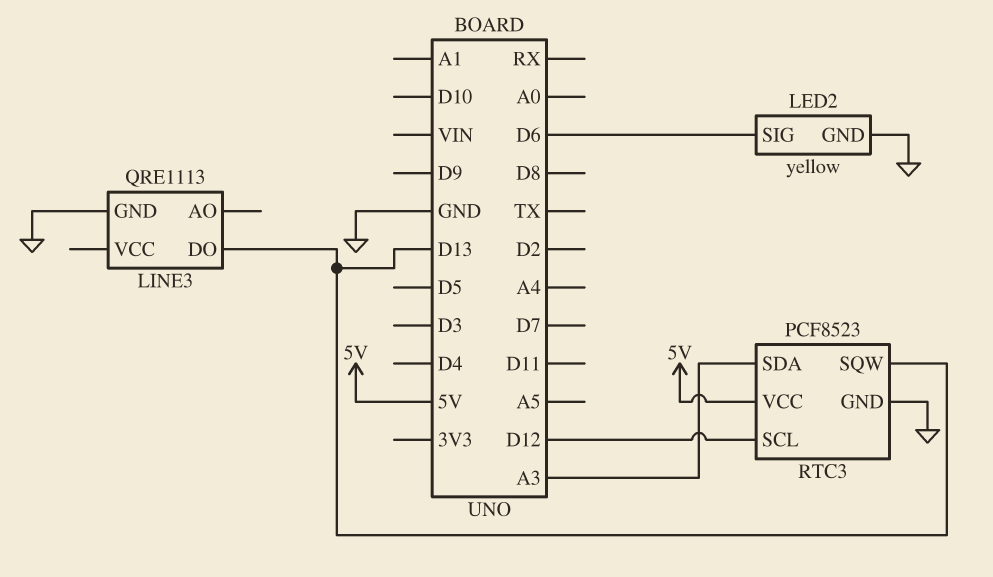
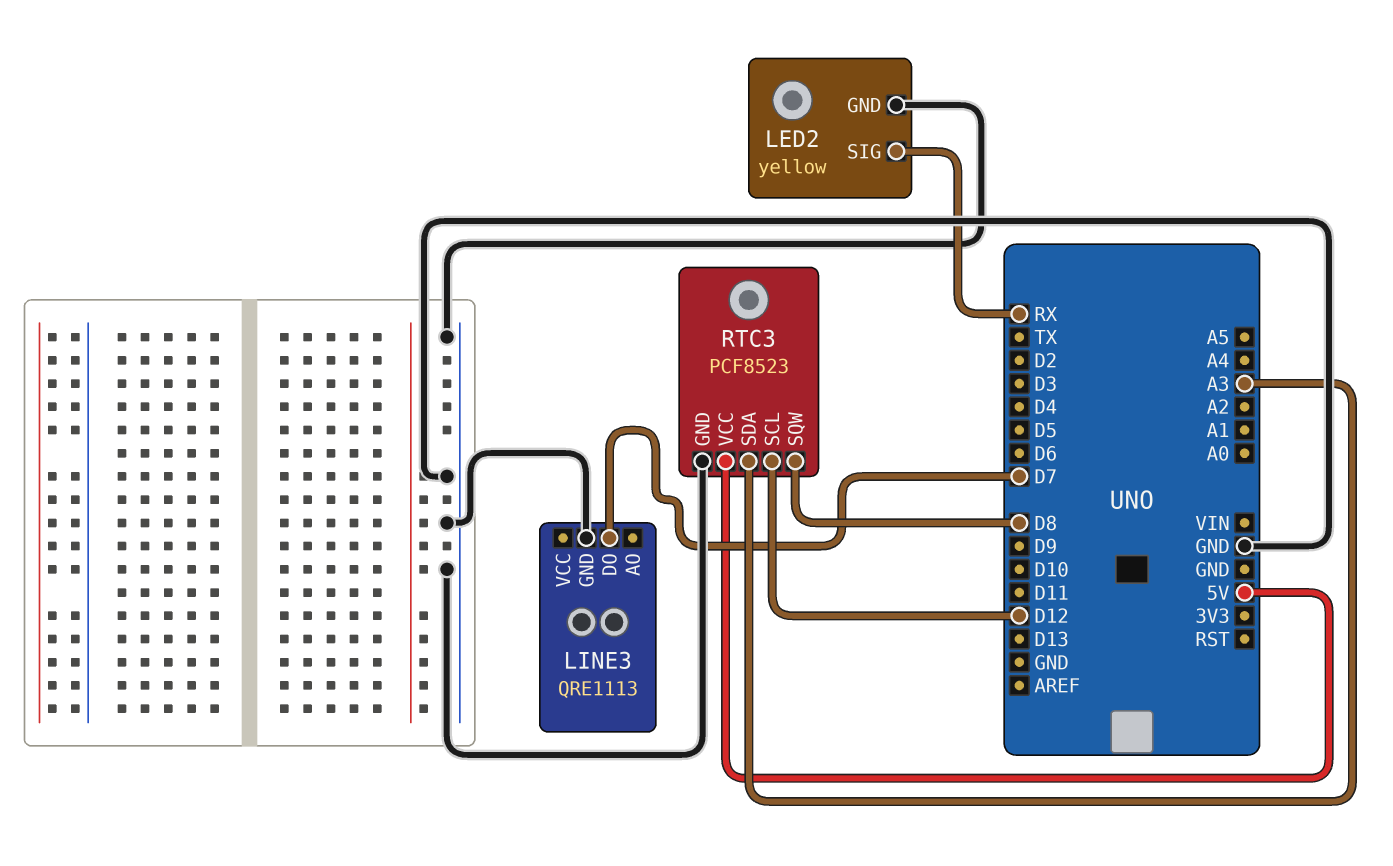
LED2 pin SIG: D6 -> RX
LINE3 pin DO: D13 -> D7
RTC3 pin SQW: D13 -> D8

